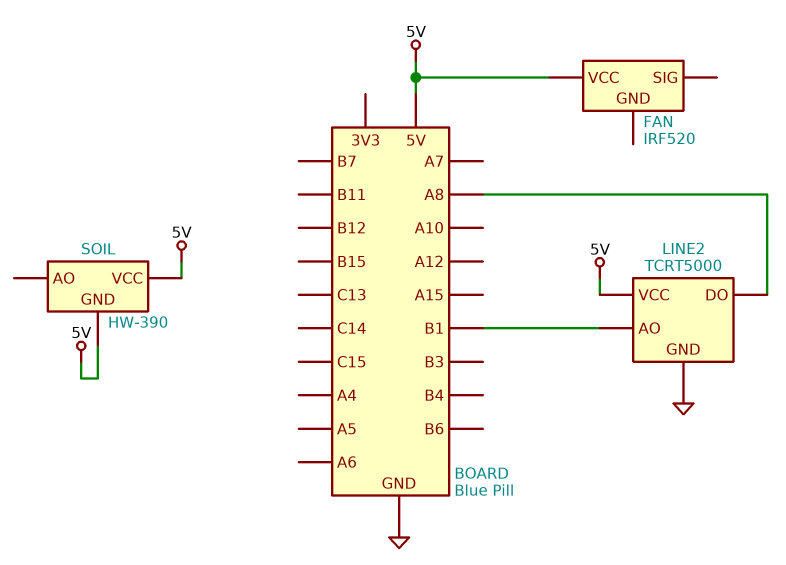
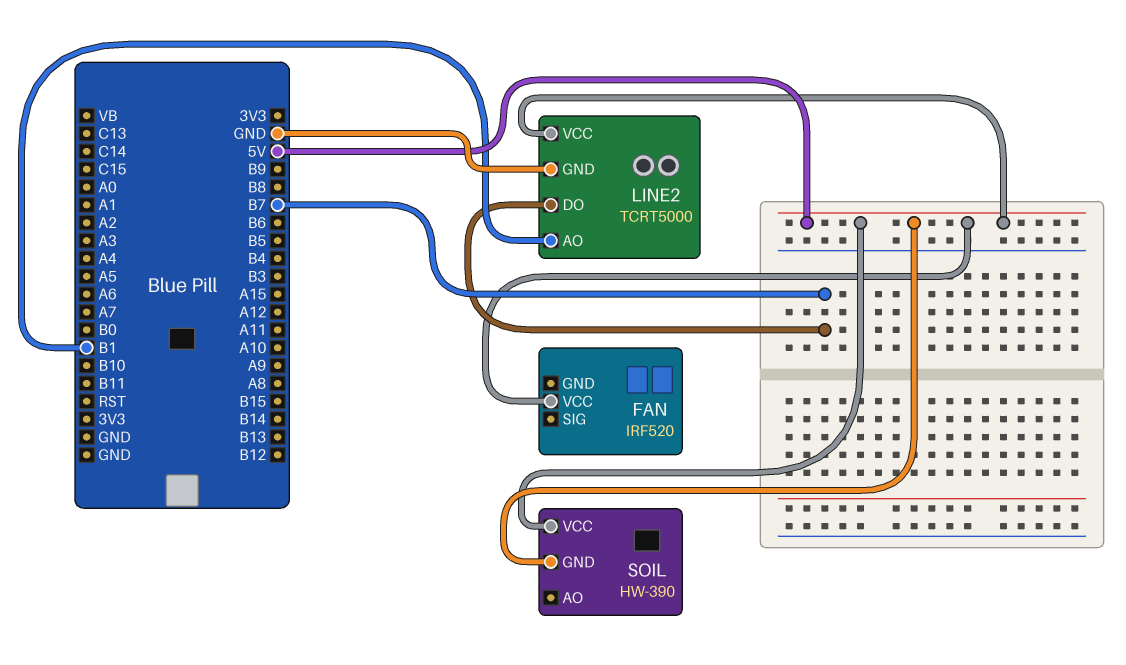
LINE2 pin DO: A8 -> B7

